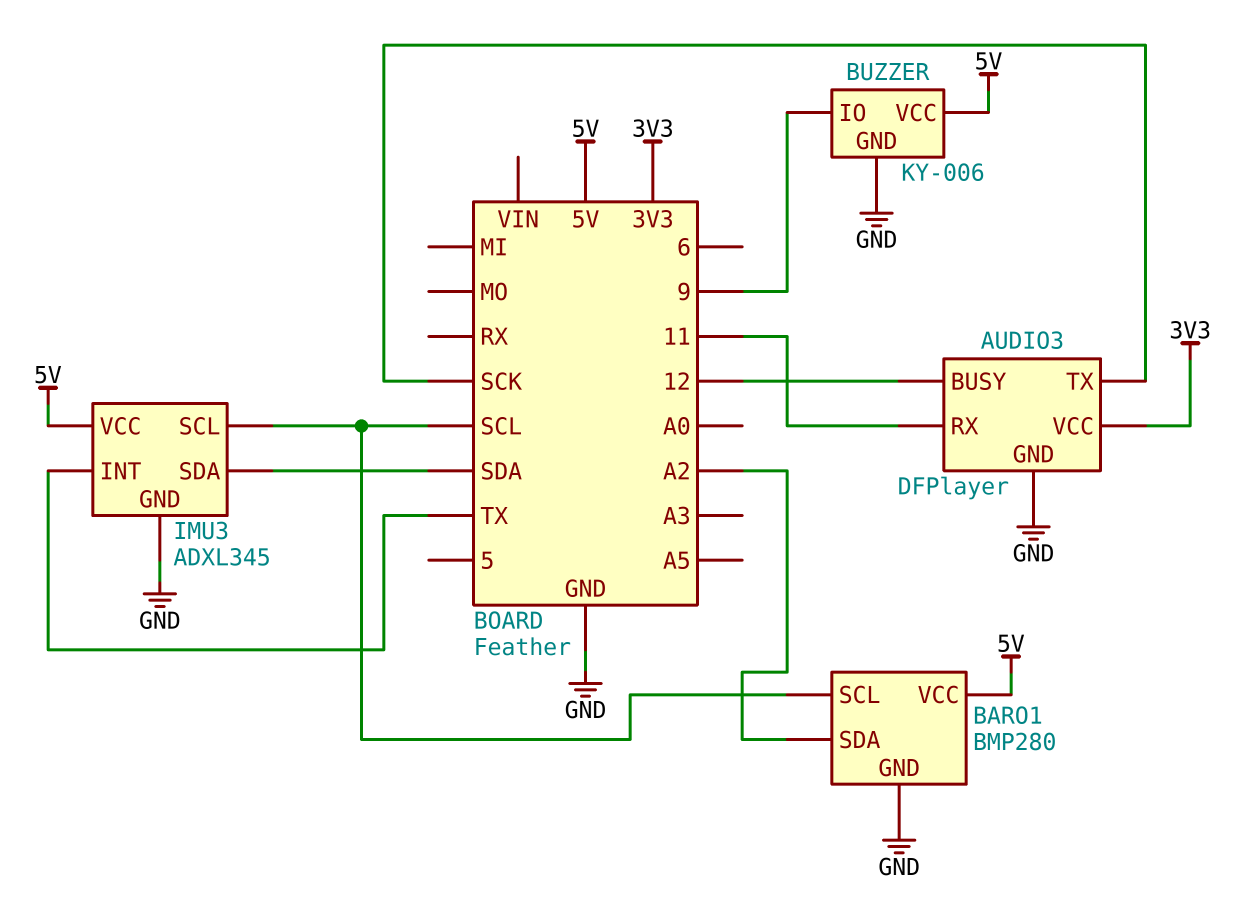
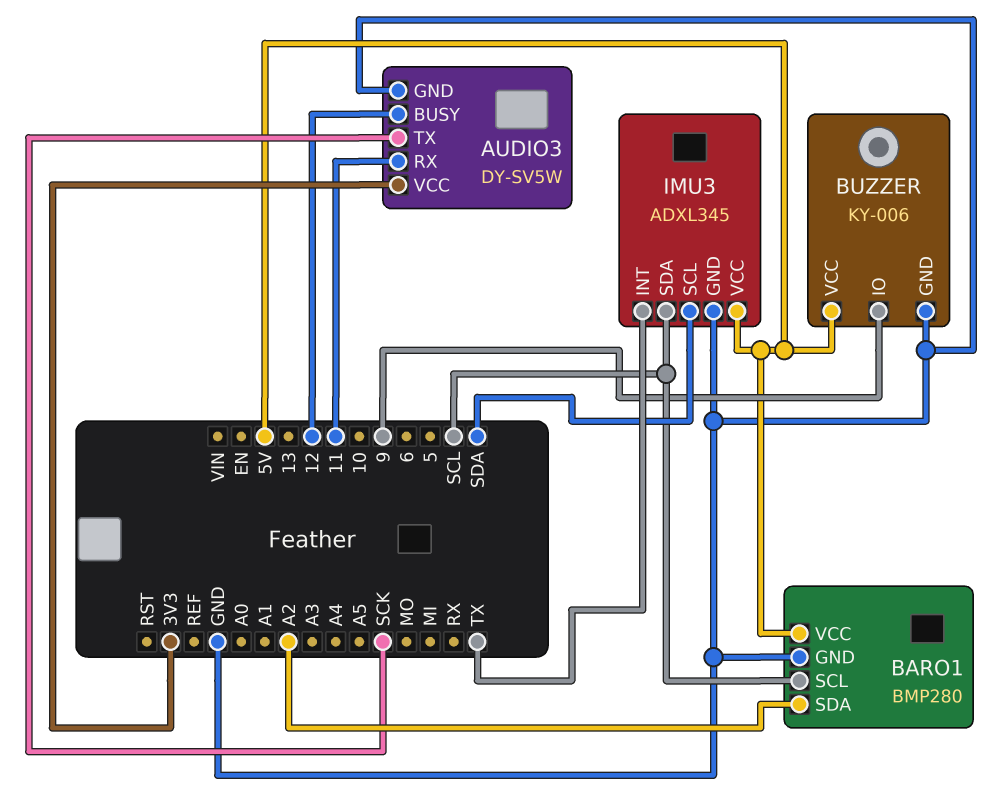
AUDIO3: DFPlayer -> DY-SV5W
IMU3 pin SCL: SCL -> SDA
IMU3 pin SDA: SDA -> SCL

